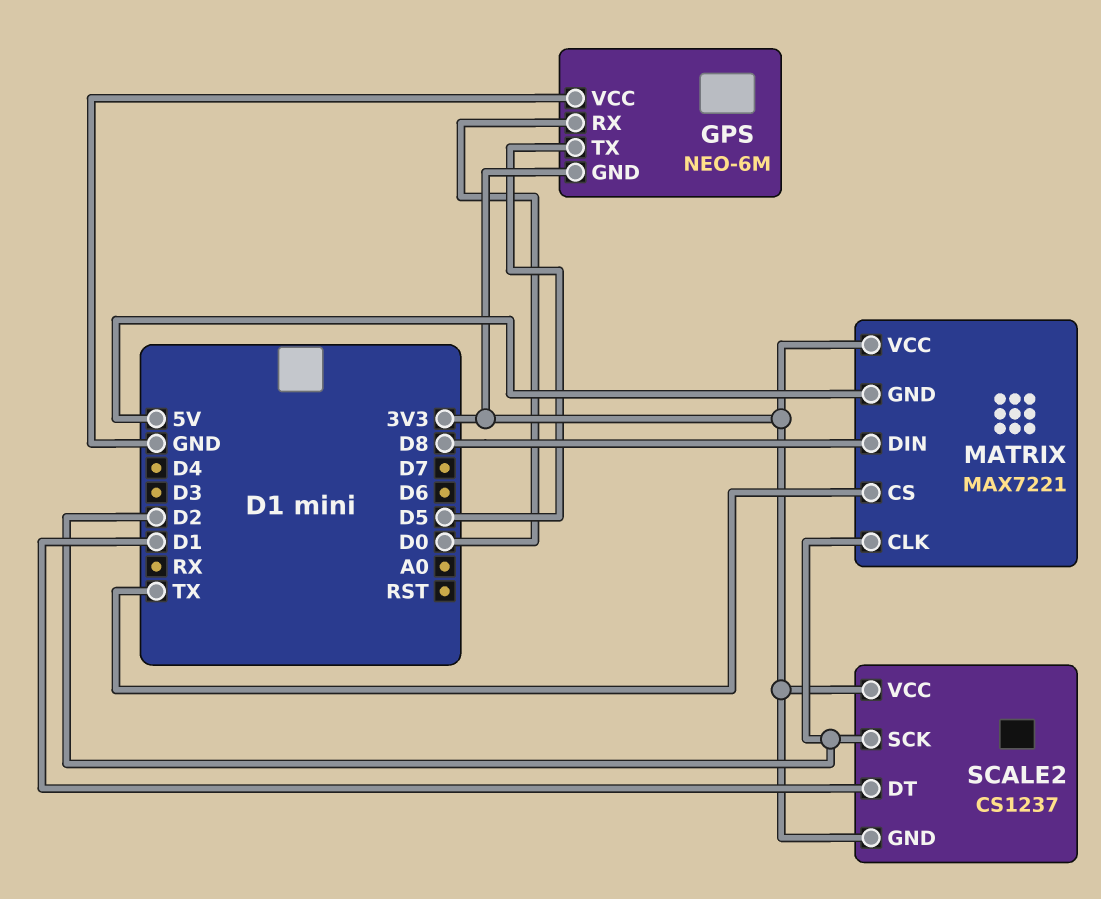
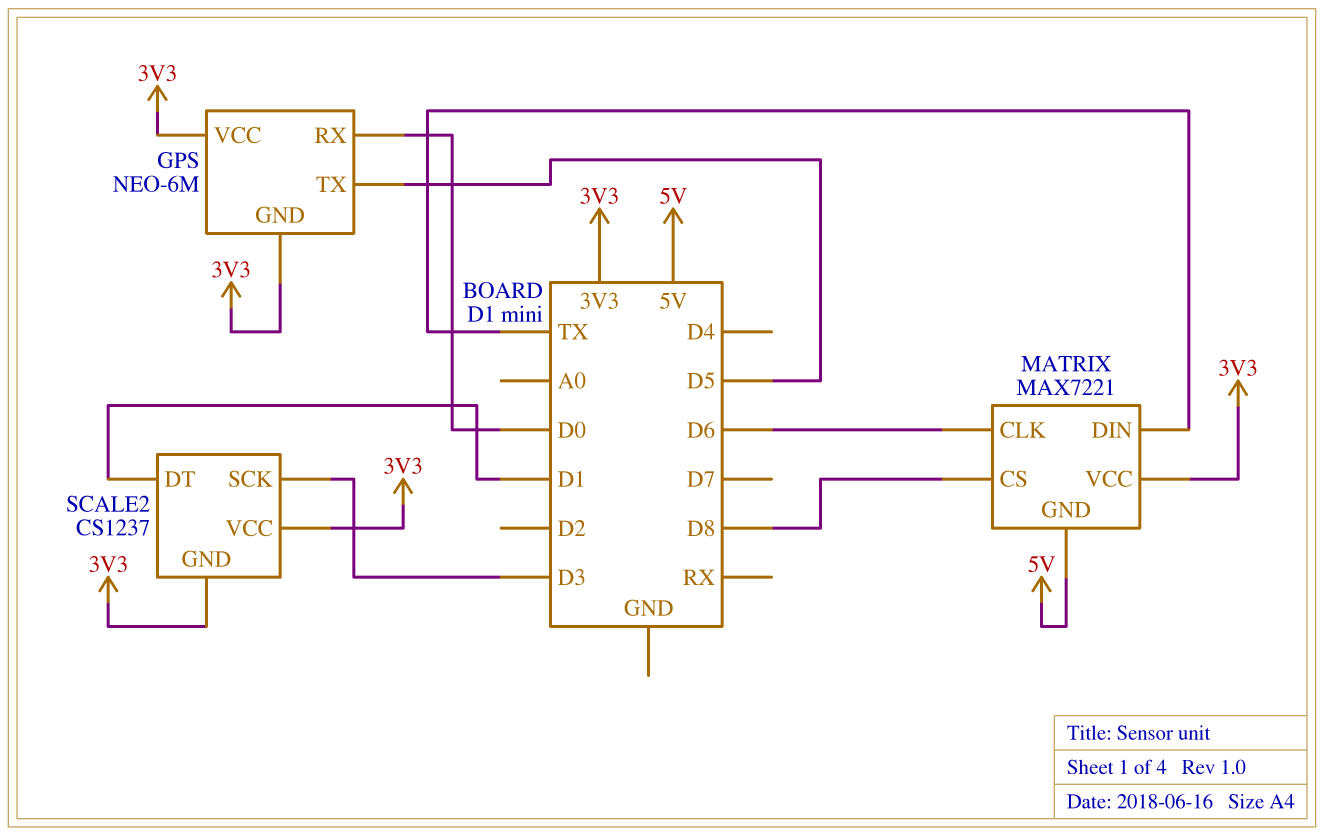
GPS pin VCC: GND -> 3V3
MATRIX pin CLK: D2 -> D6
MATRIX pin CS: TX -> D8
MATRIX pin DIN: D8 -> TX
SCALE2 pin SCK: D2 -> D3

